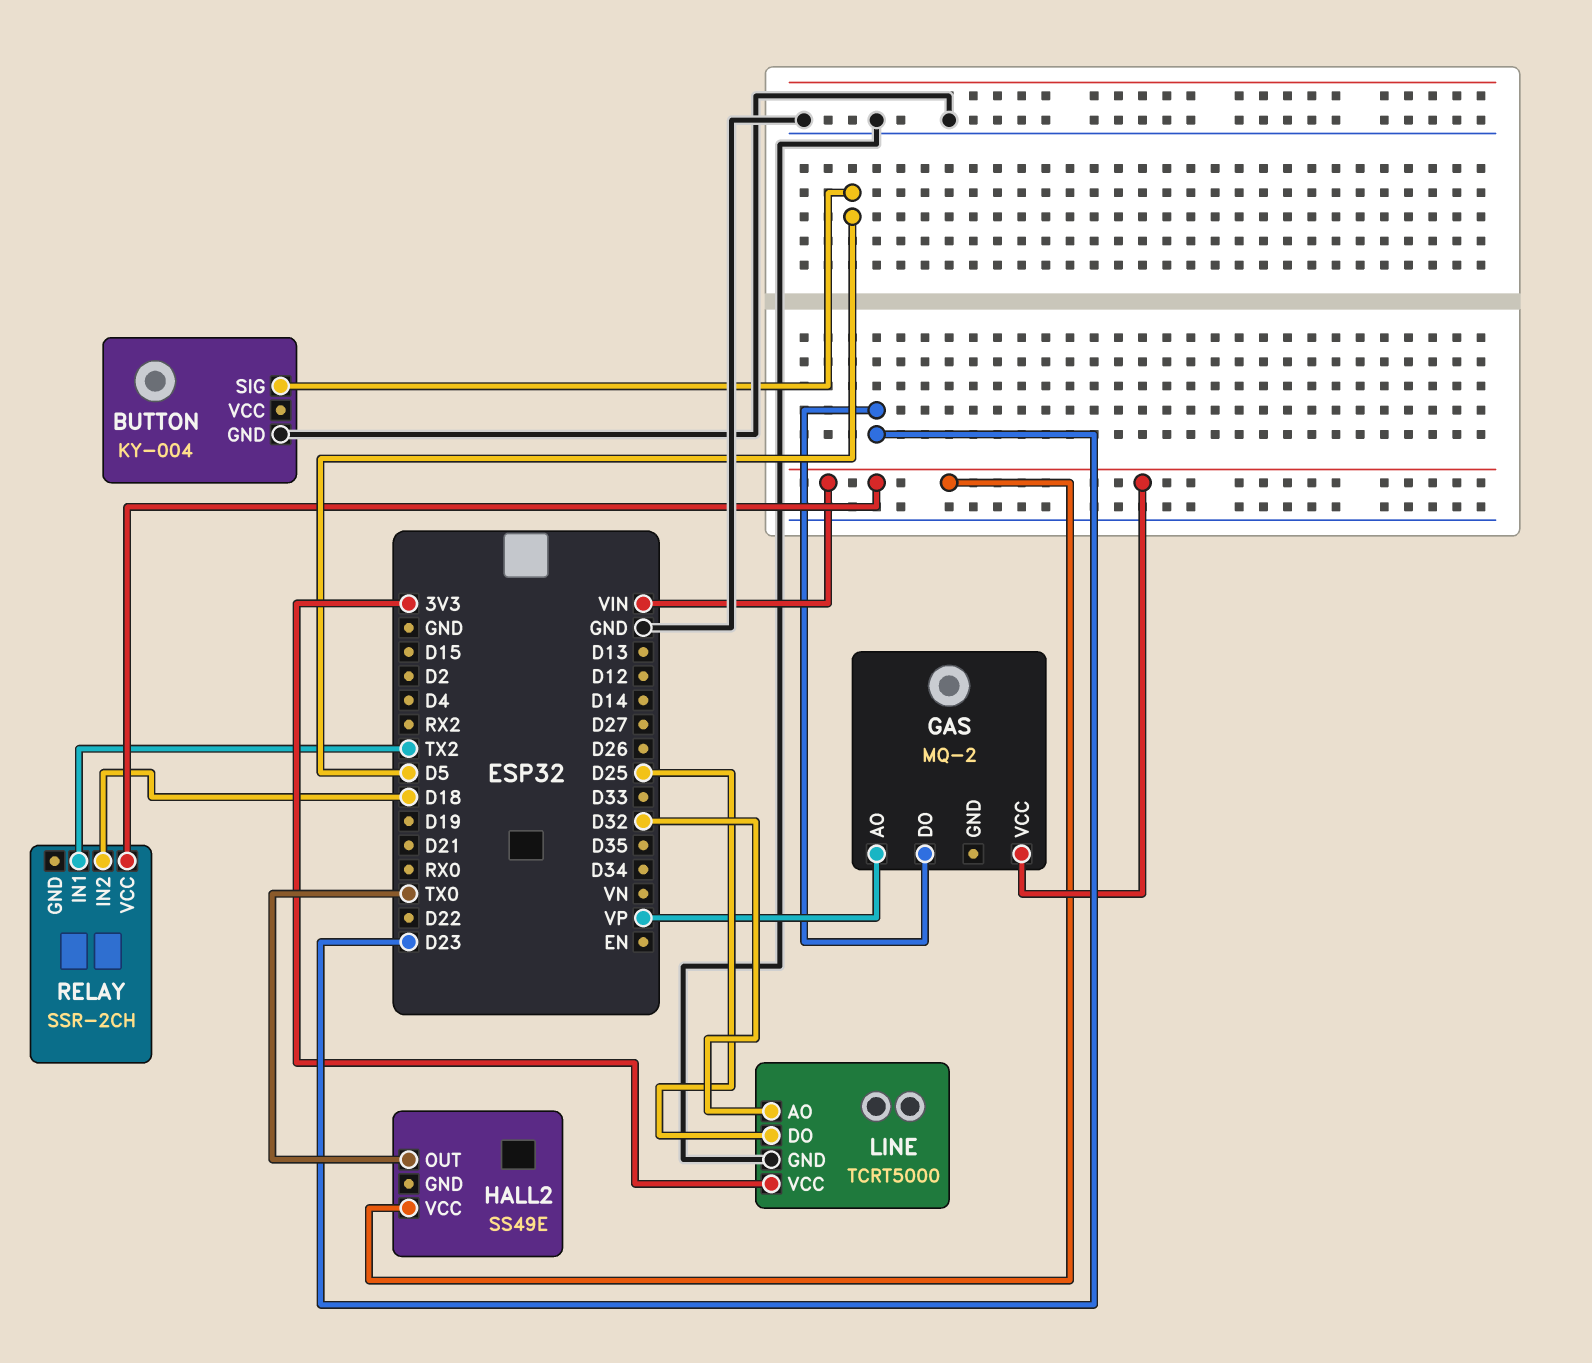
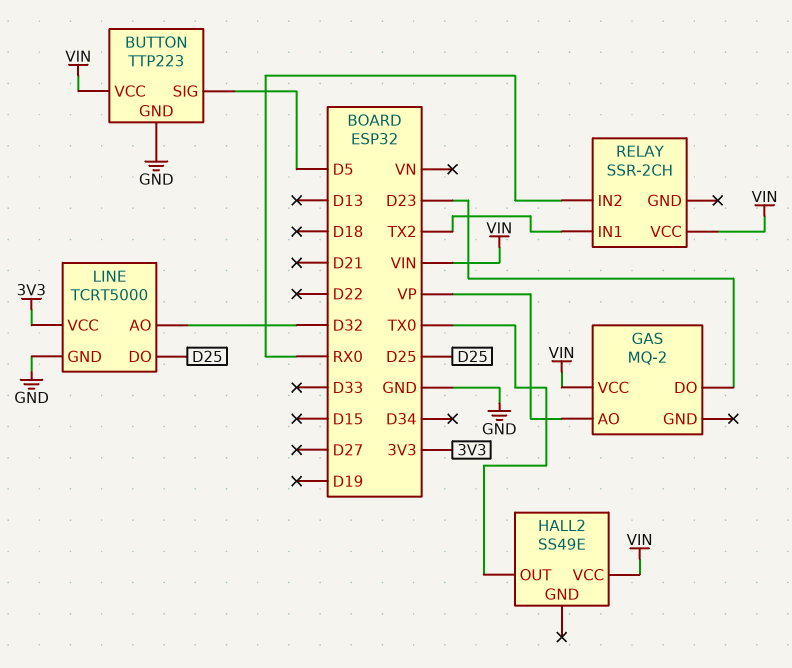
BUTTON: KY-004 -> TTP223
BUTTON pin VCC: none -> VIN
RELAY pin IN2: D18 -> RX0

